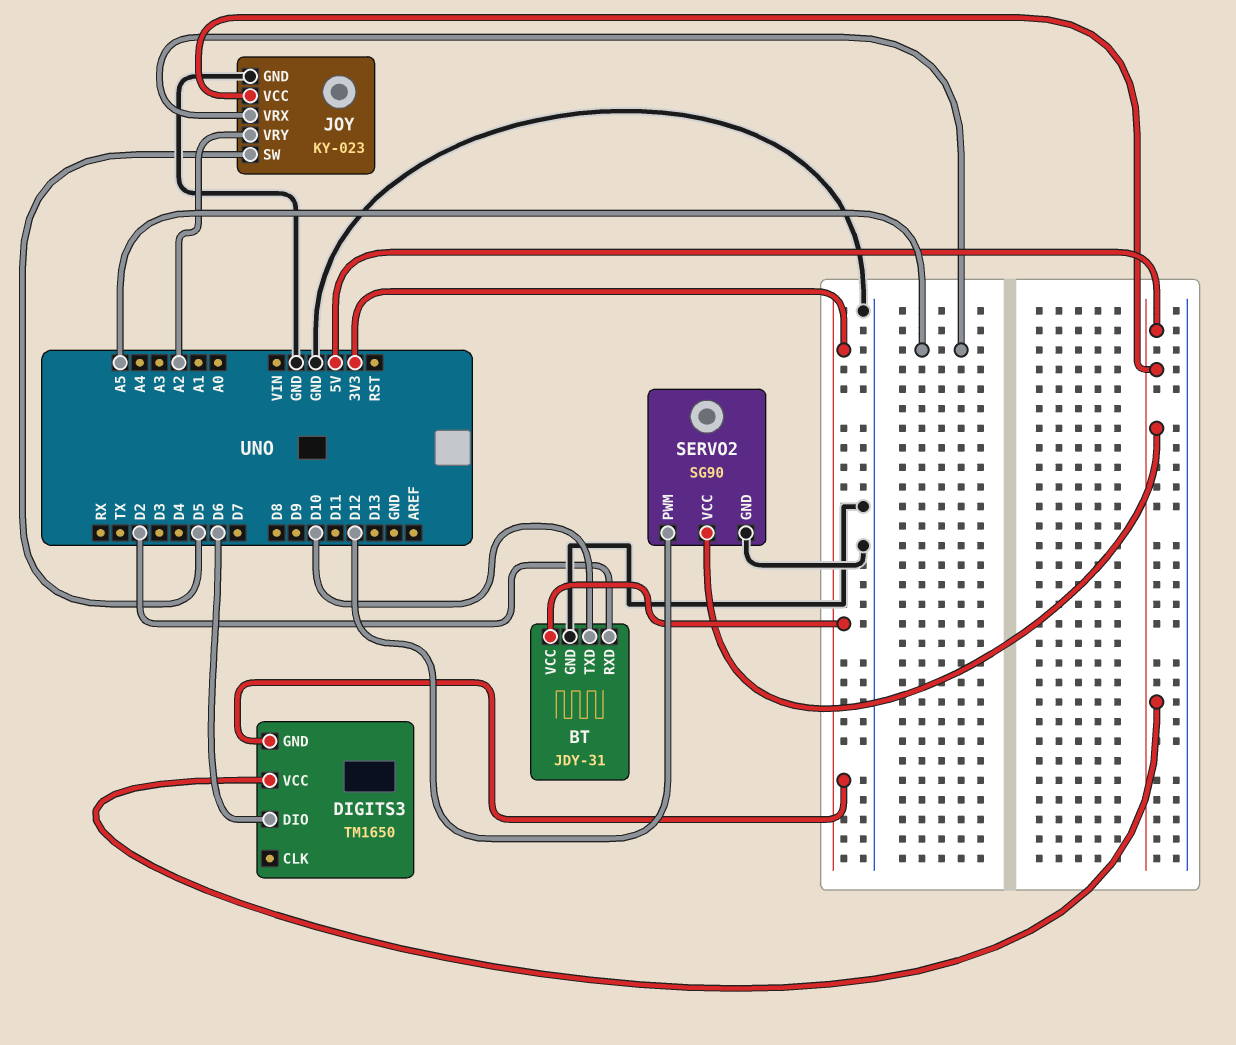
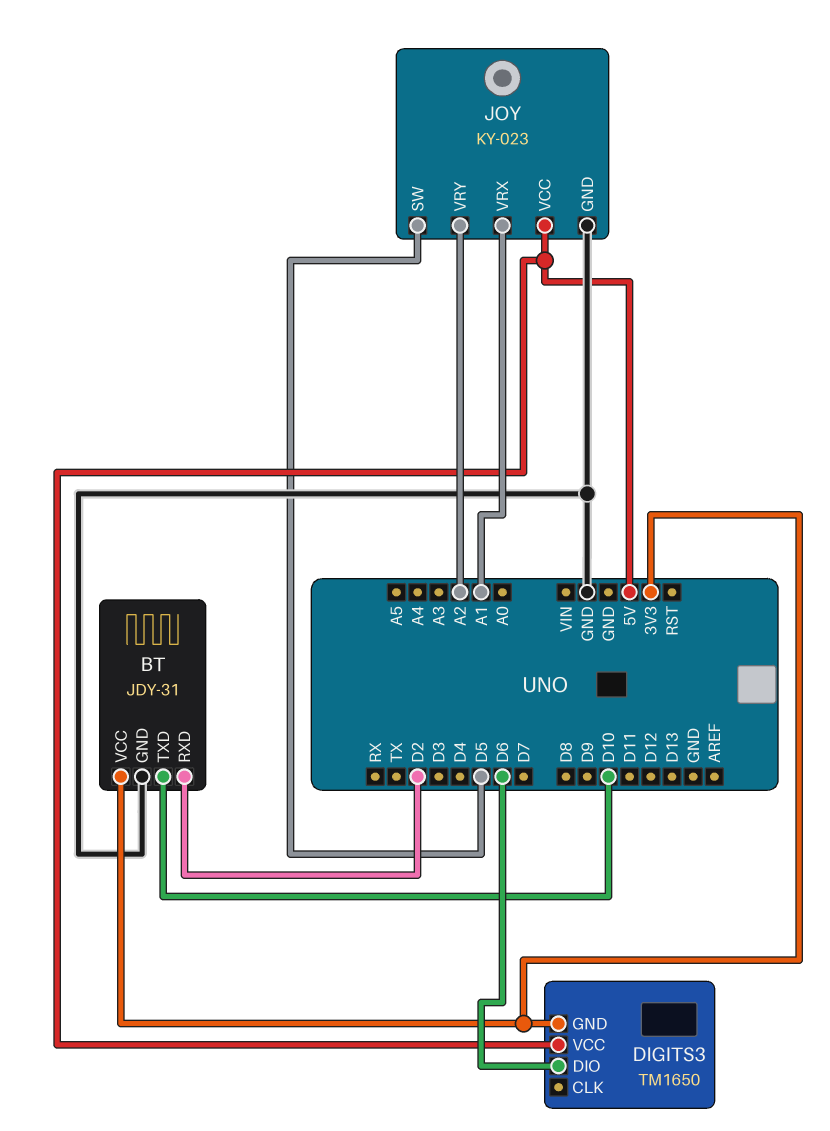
JOY pin VRX: A5 -> A1
SERVO2: SG90 -> none
SERVO2 pin GND: GND -> none
SERVO2 pin PWM: D12 -> none
SERVO2 pin VCC: 5V -> none

